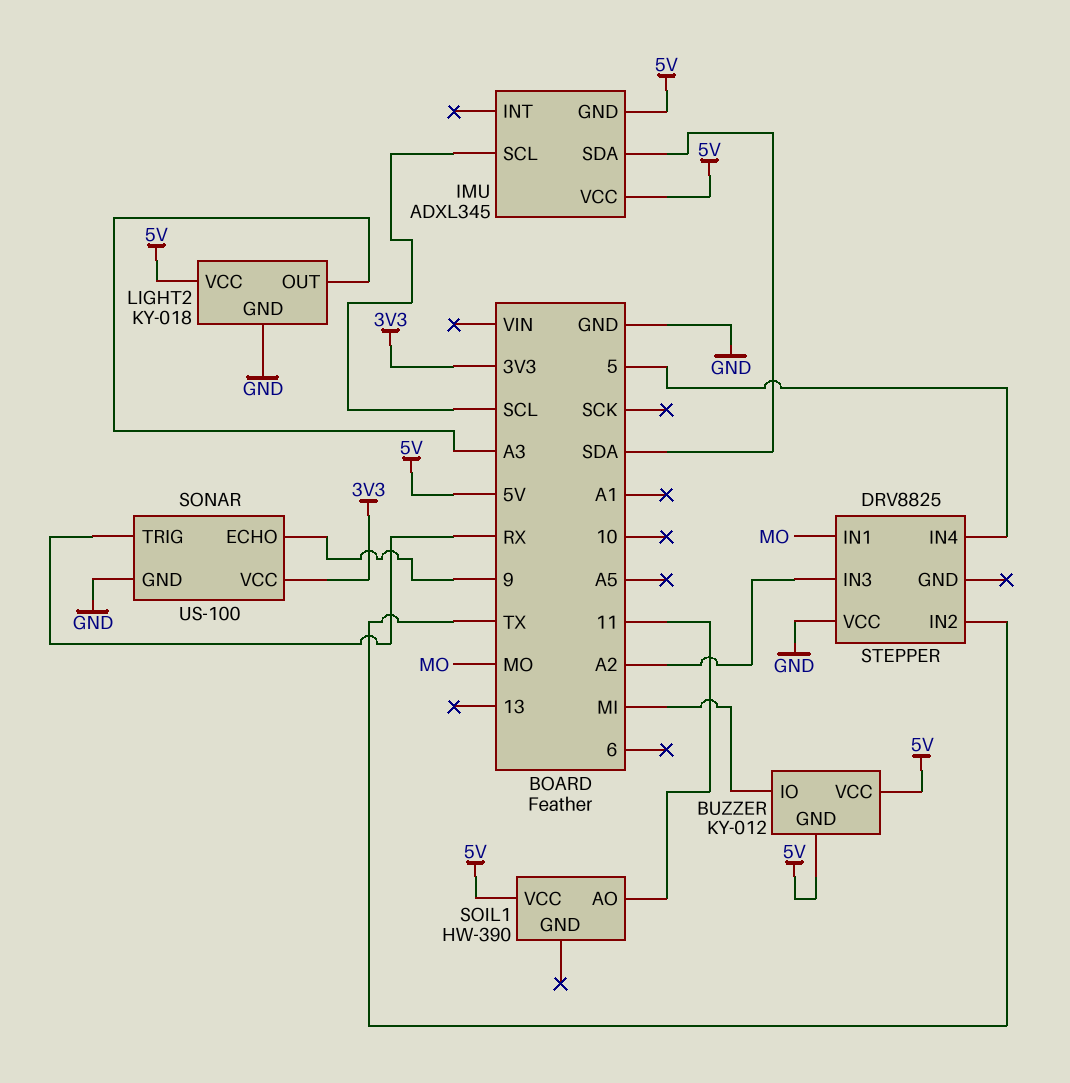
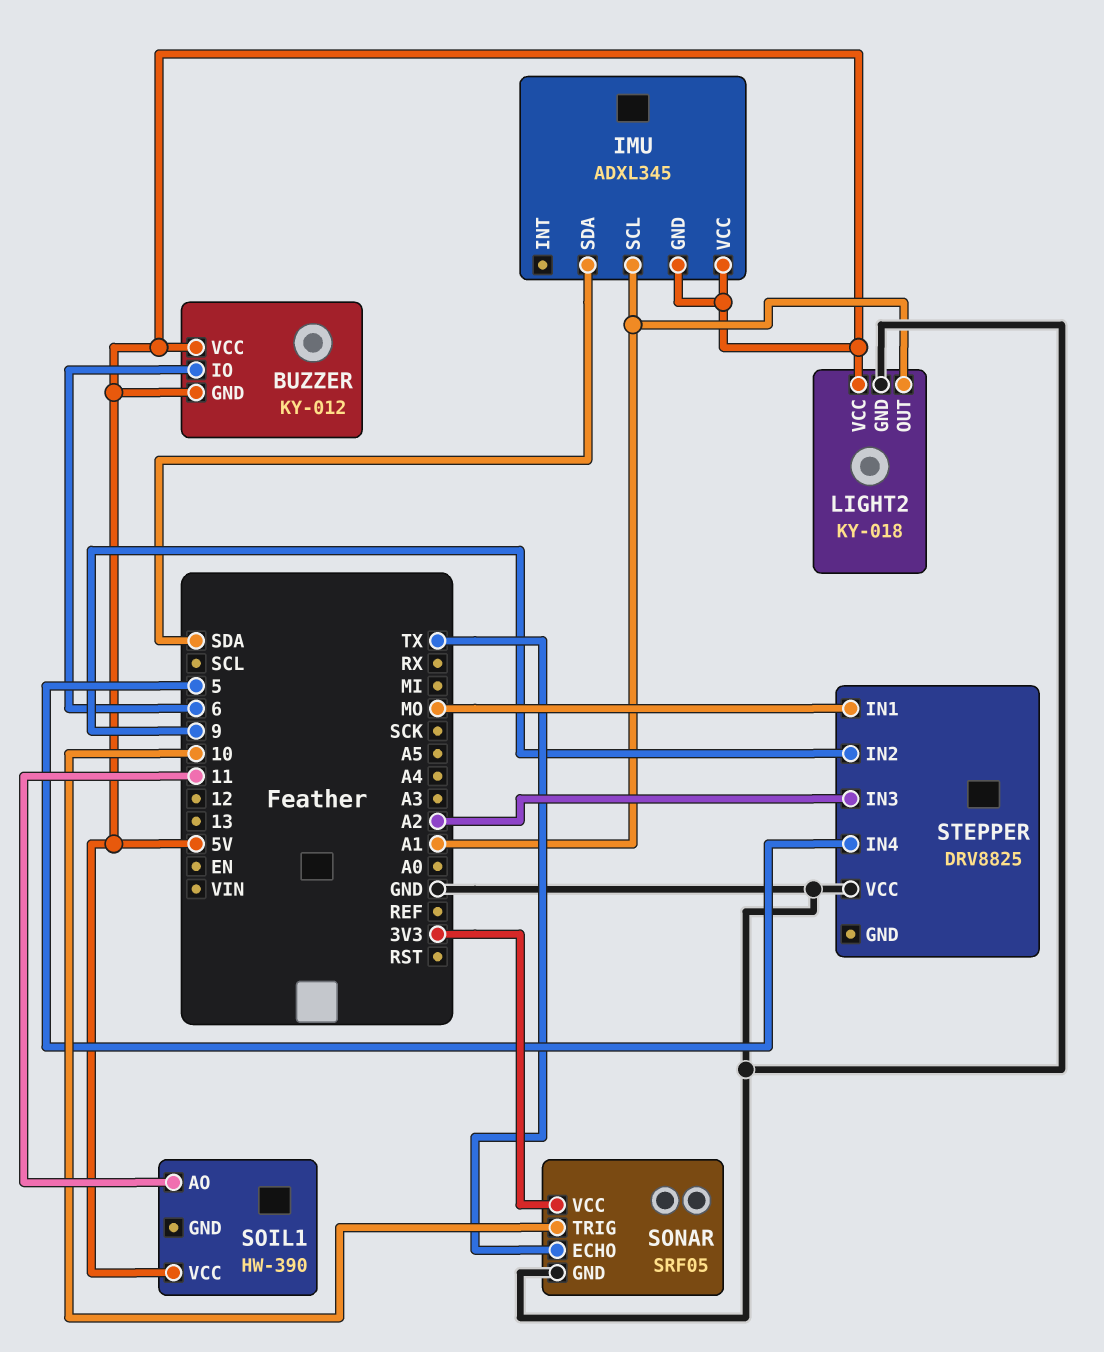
BUZZER pin IO: MI -> 6
IMU pin SCL: SCL -> A1
LIGHT2 pin OUT: A3 -> A1
SONAR: US-100 -> SRF05
SONAR pin ECHO: 9 -> TX
SONAR pin TRIG: RX -> 10
STEPPER pin IN2: TX -> 9

